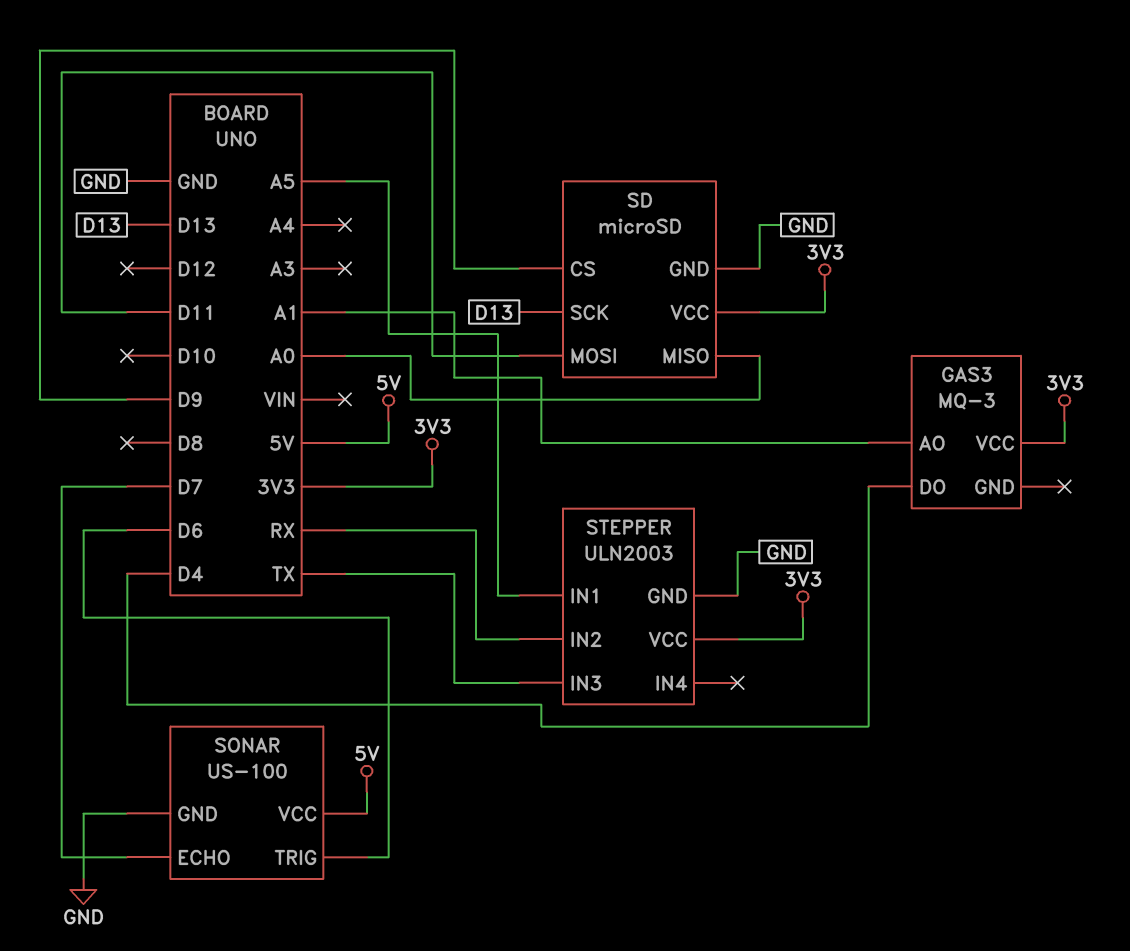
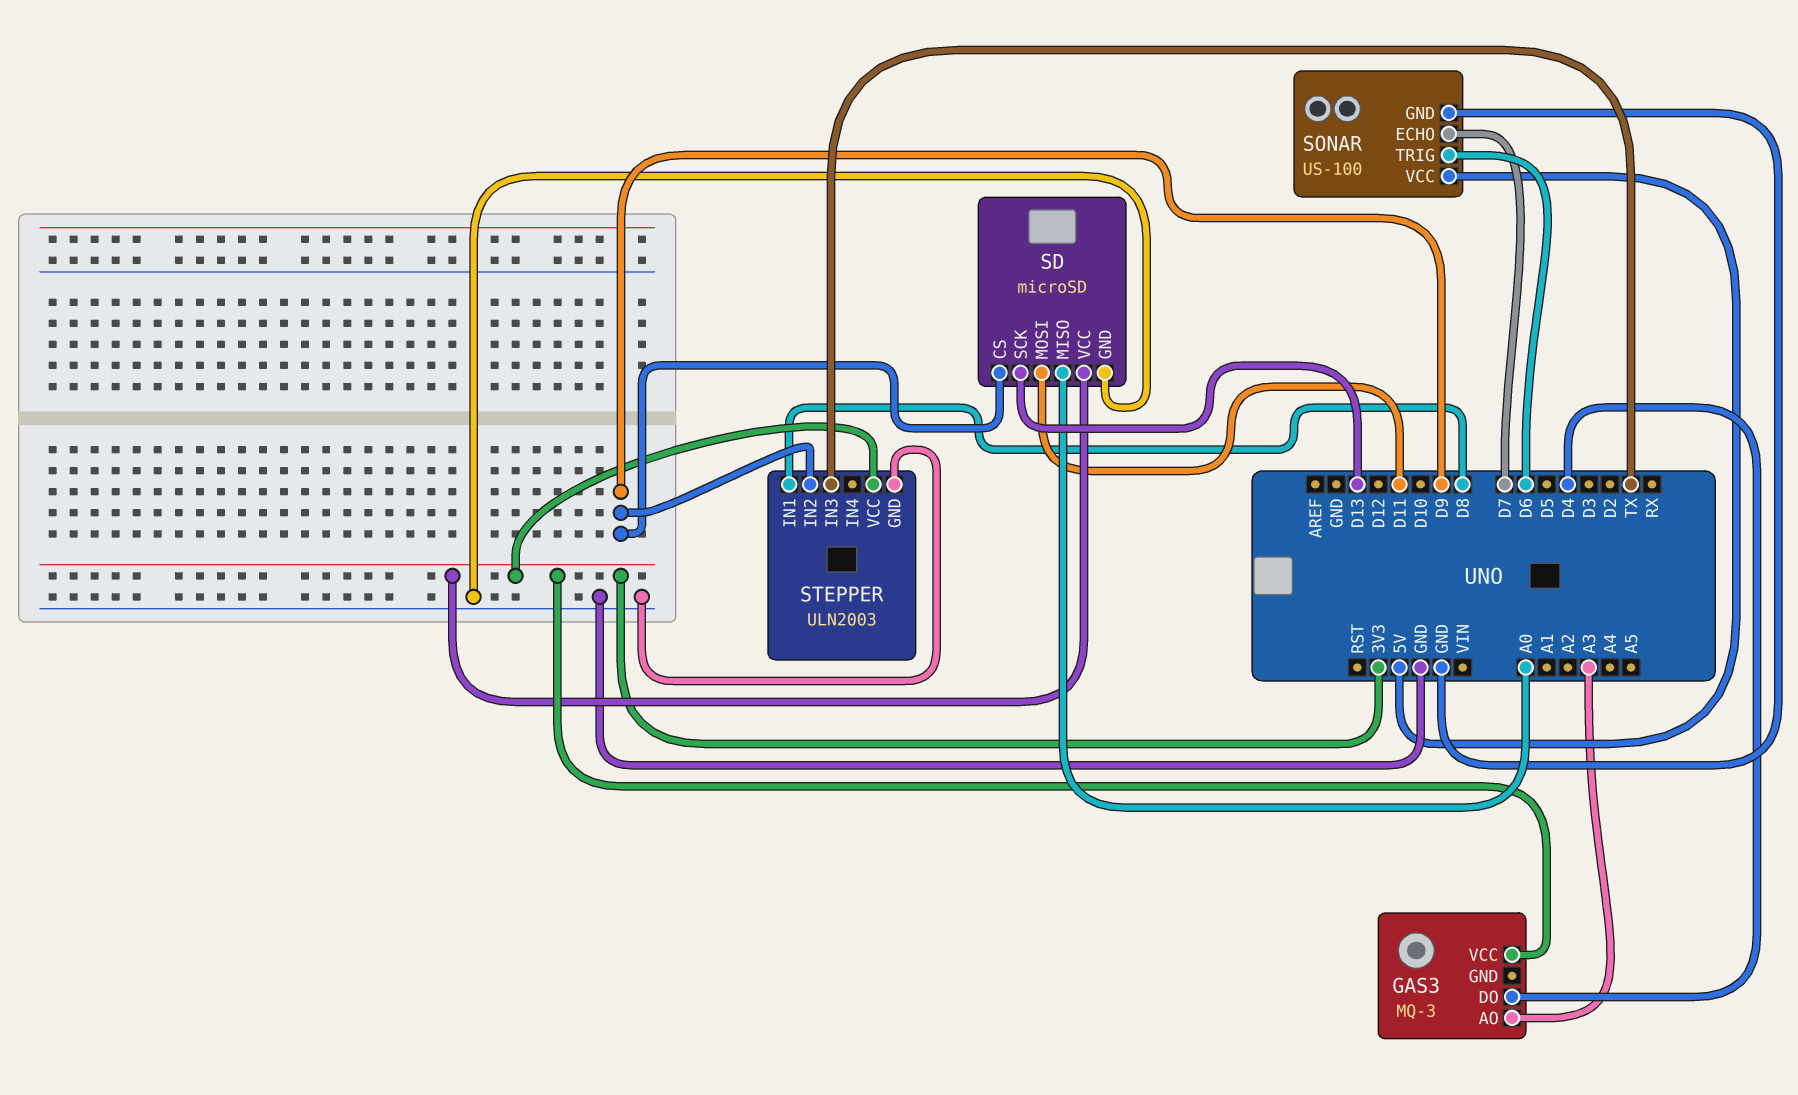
GAS3 pin AO: A1 -> A3
STEPPER pin IN1: A5 -> D8
STEPPER pin IN2: RX -> D9

